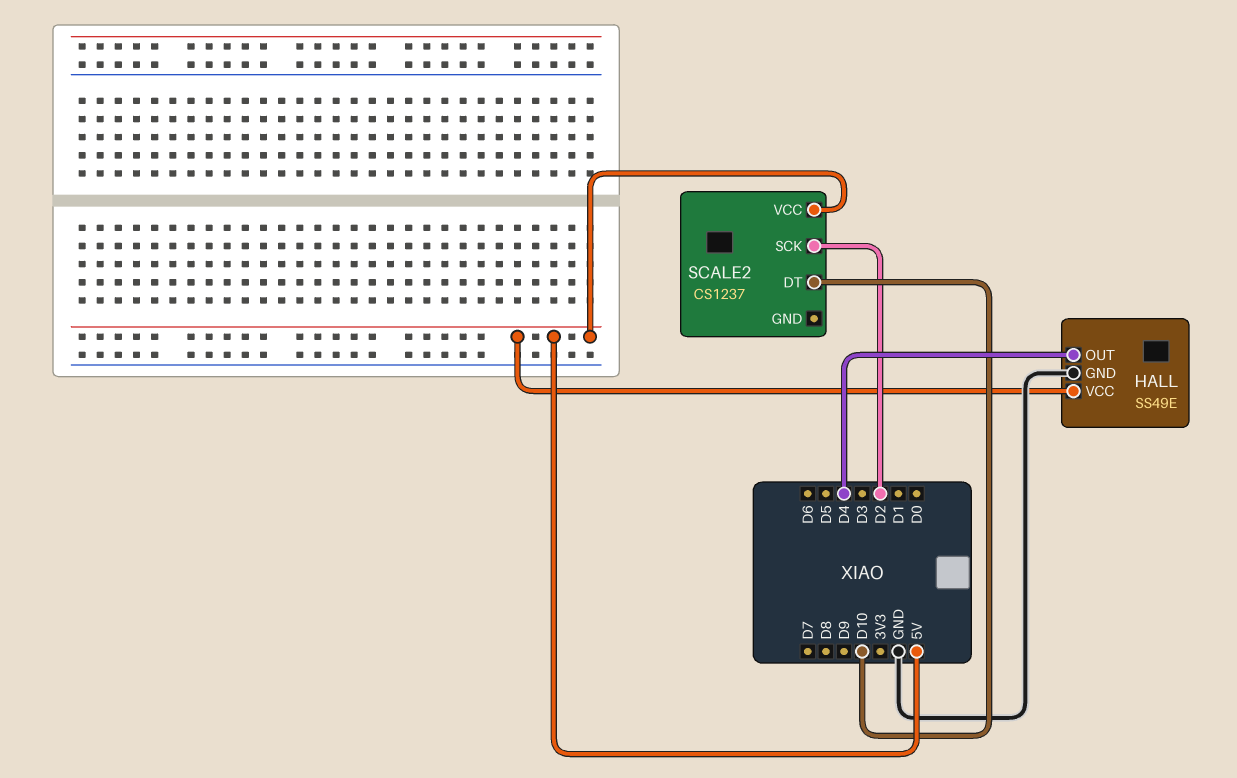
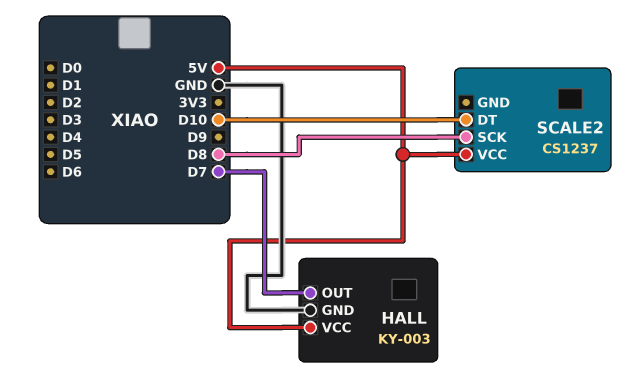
HALL: SS49E -> KY-003
HALL pin OUT: D4 -> D7
SCALE2 pin SCK: D2 -> D8

